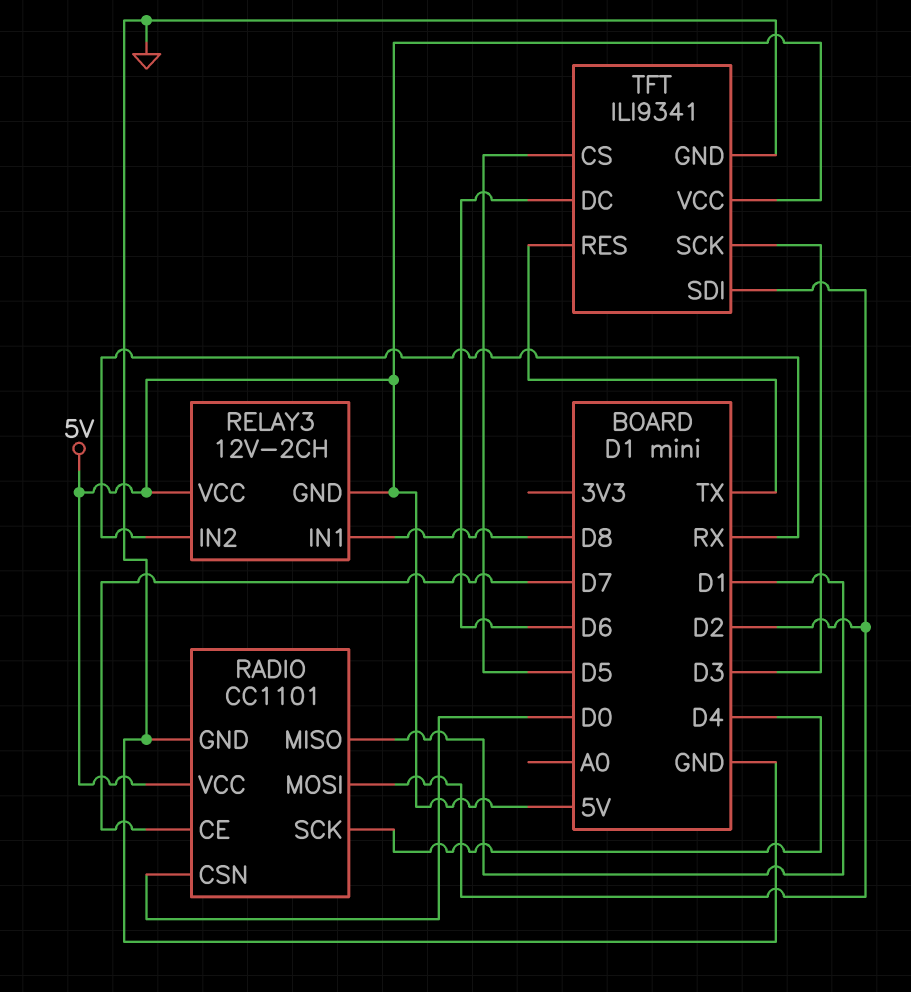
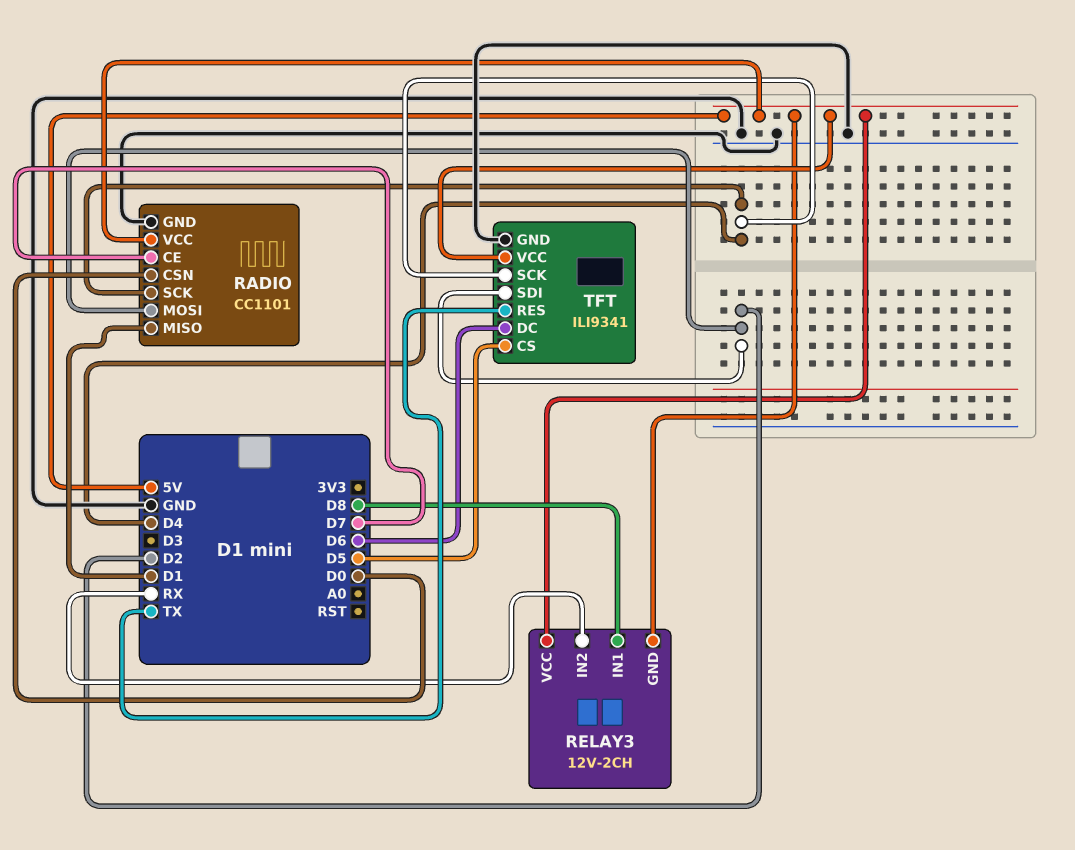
TFT pin SCK: D3 -> D4

